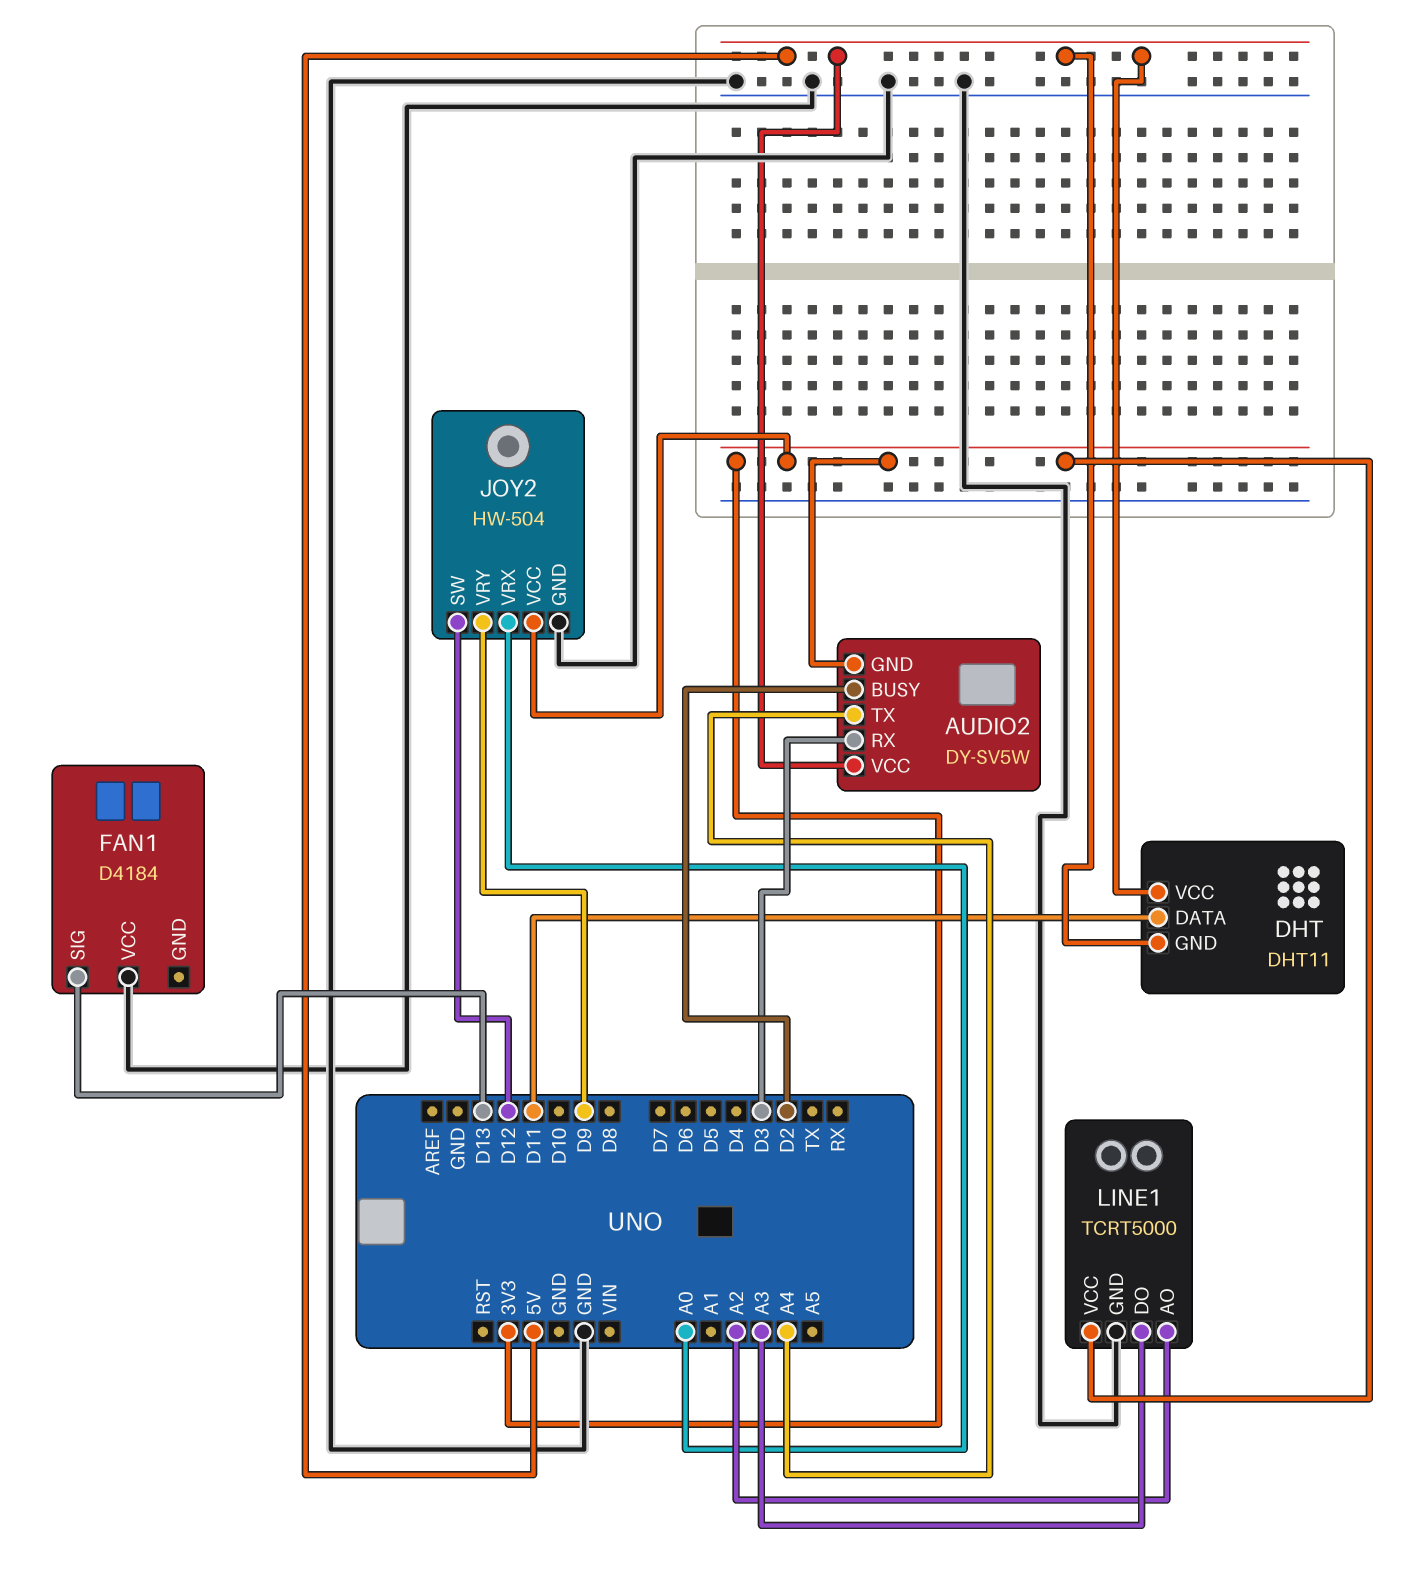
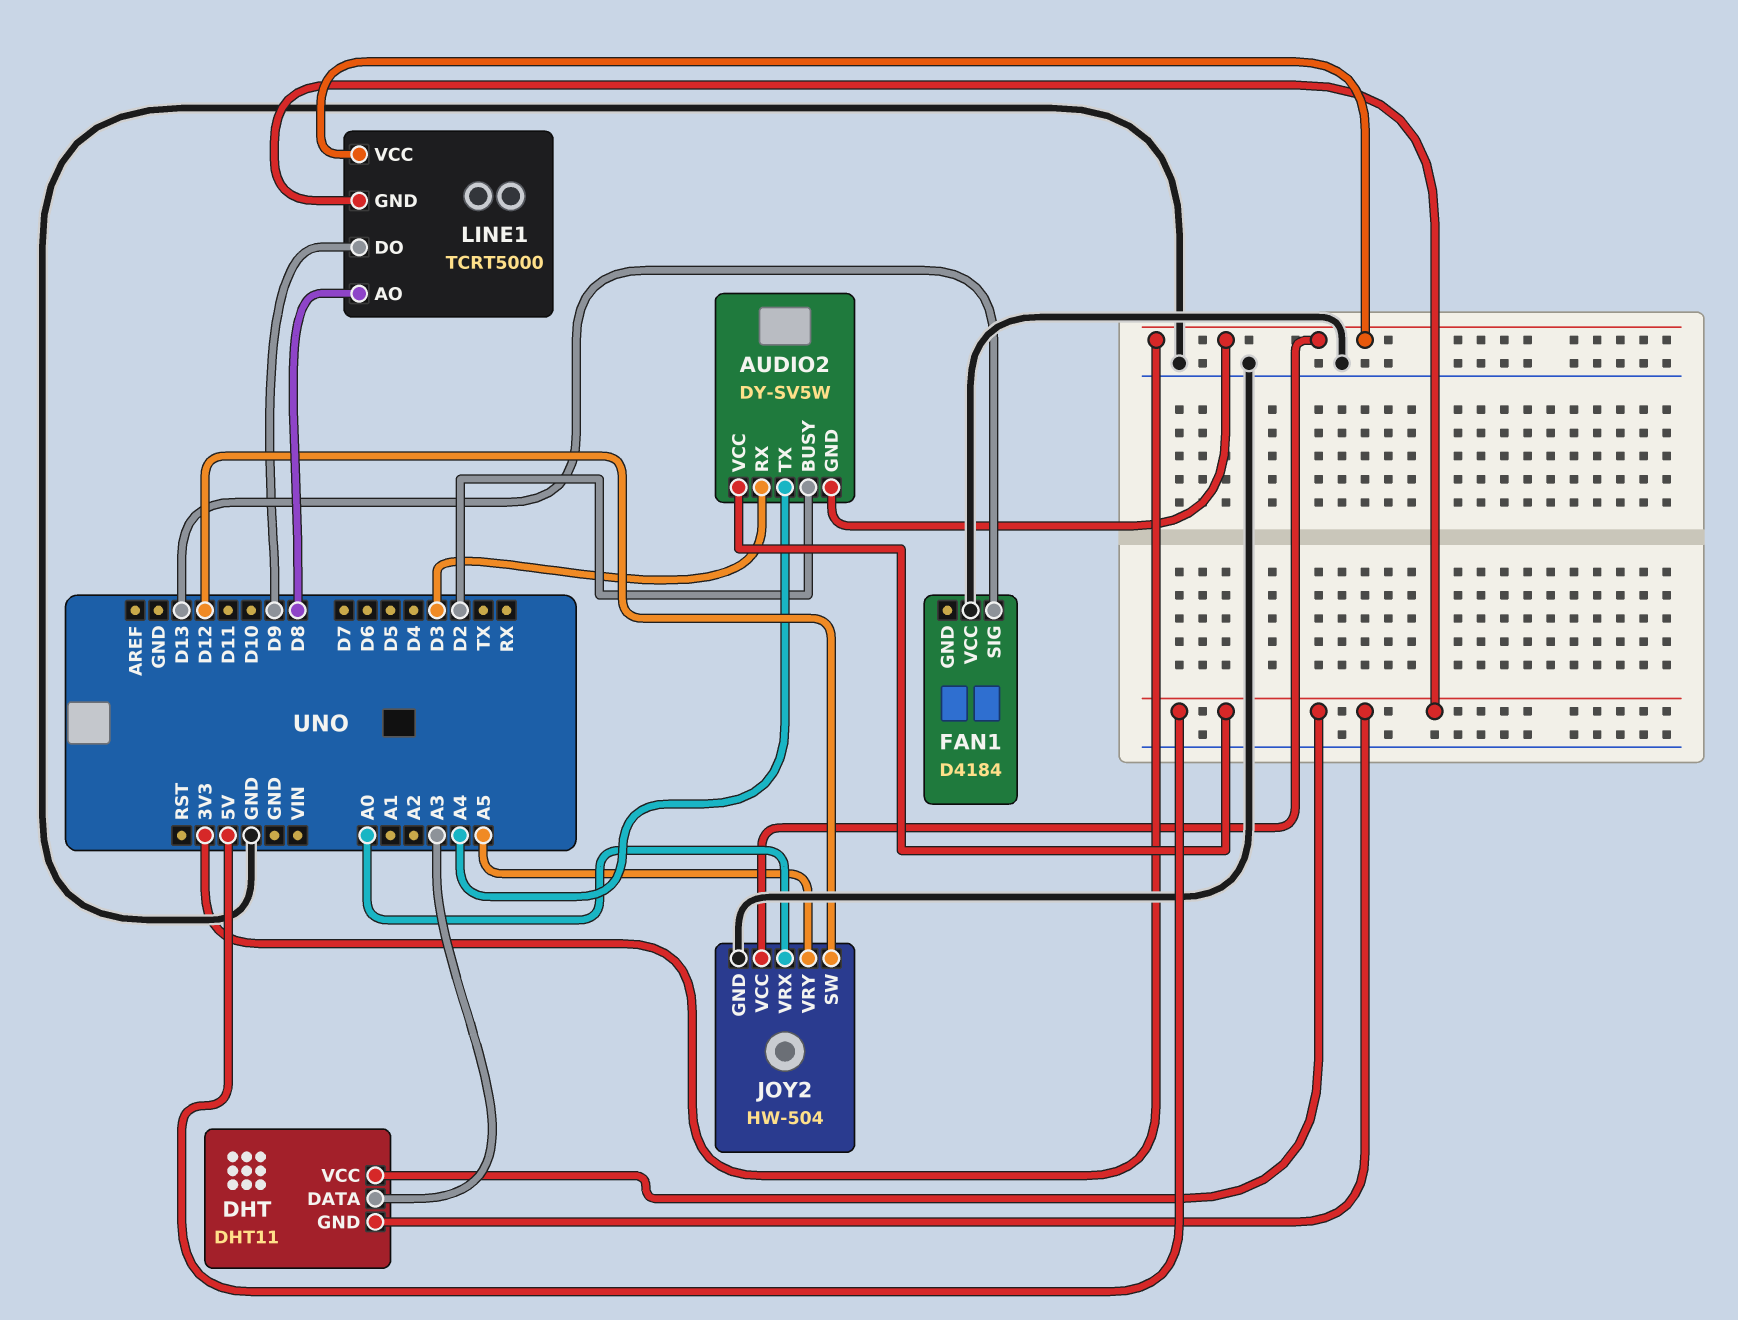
DHT pin DATA: D11 -> A3
JOY2 pin VRY: D9 -> A5
LINE1 pin AO: A2 -> D8
LINE1 pin DO: A3 -> D9
LINE1 pin GND: GND -> 5V

